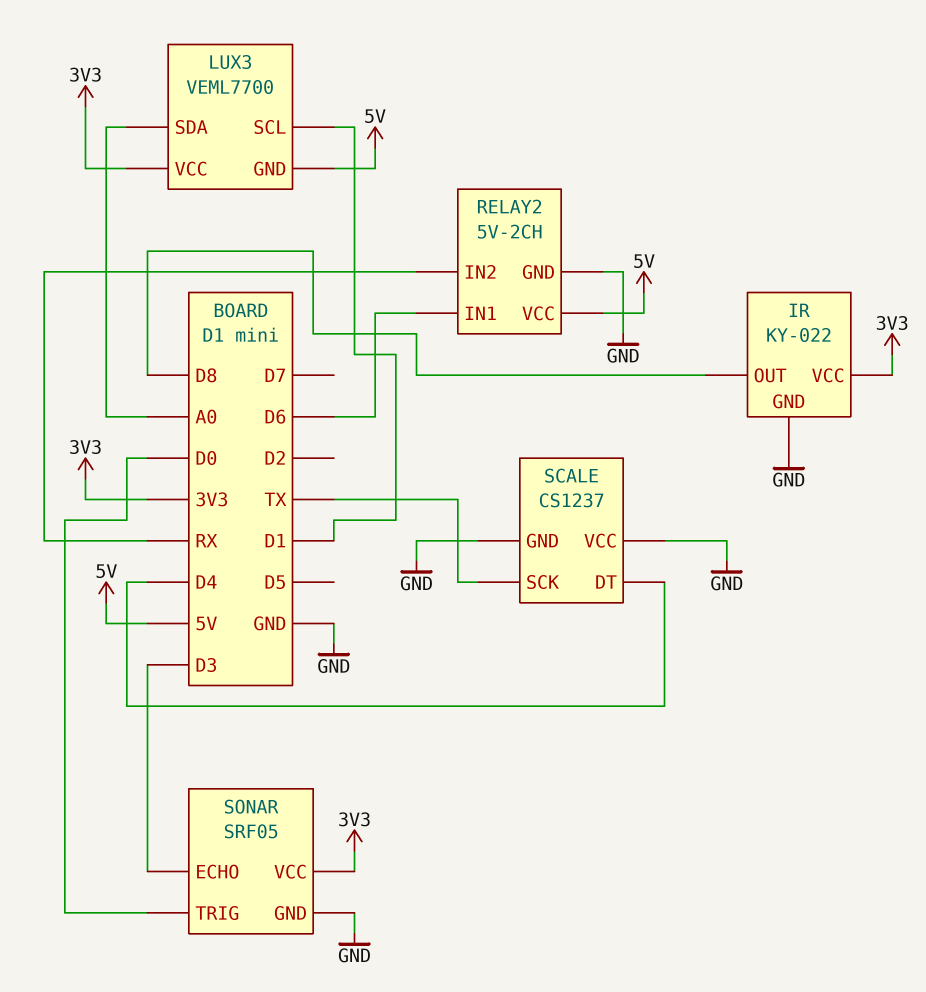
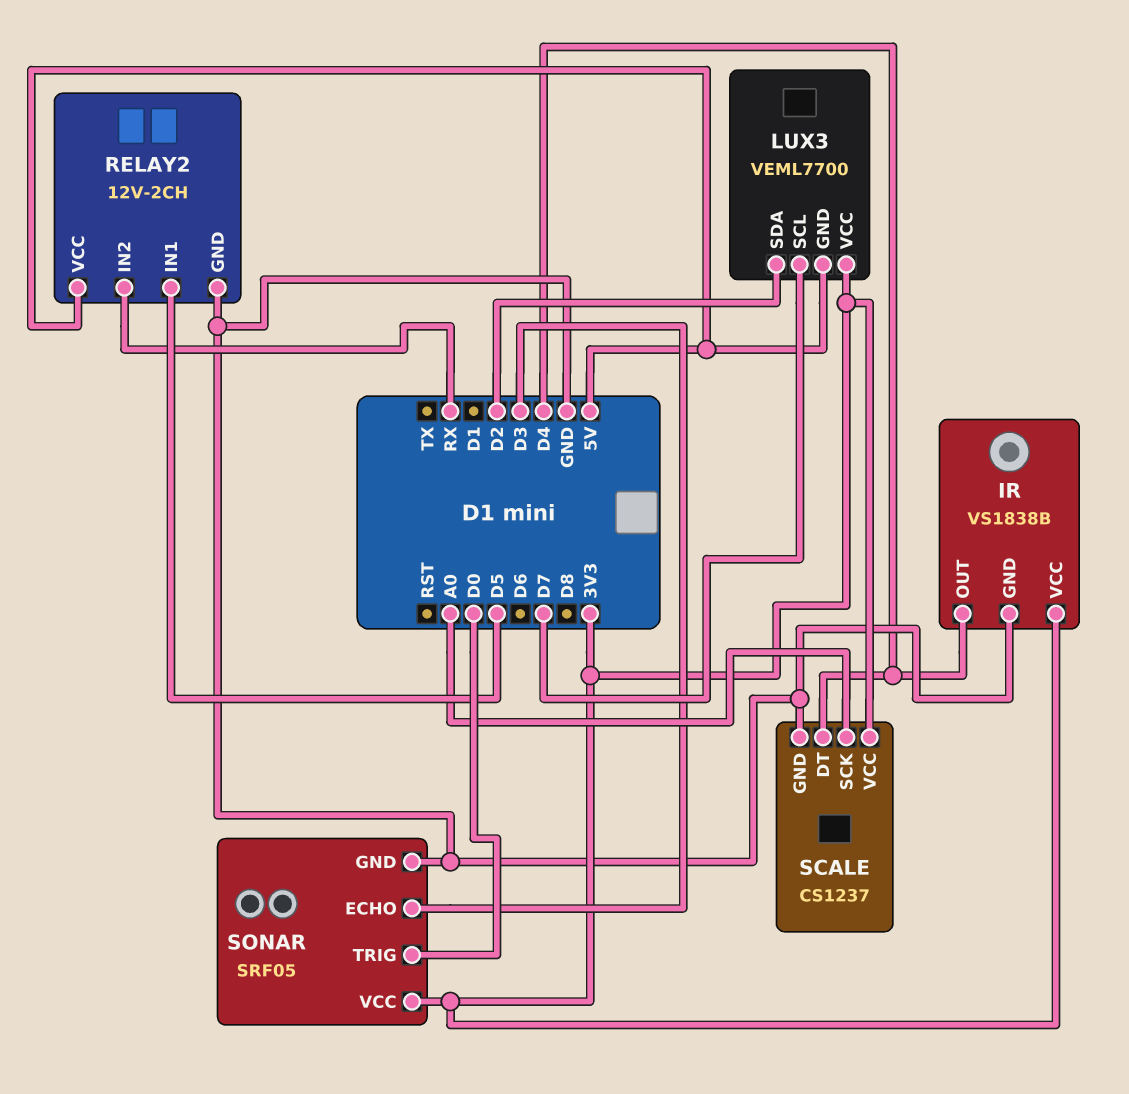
IR: KY-022 -> VS1838B
IR pin OUT: D8 -> D4
LUX3 pin SCL: D1 -> D7
LUX3 pin SDA: A0 -> D2
RELAY2: 5V-2CH -> 12V-2CH
RELAY2 pin IN1: D6 -> D5
SCALE pin SCK: TX -> A0
SCALE pin VCC: GND -> 3V3

